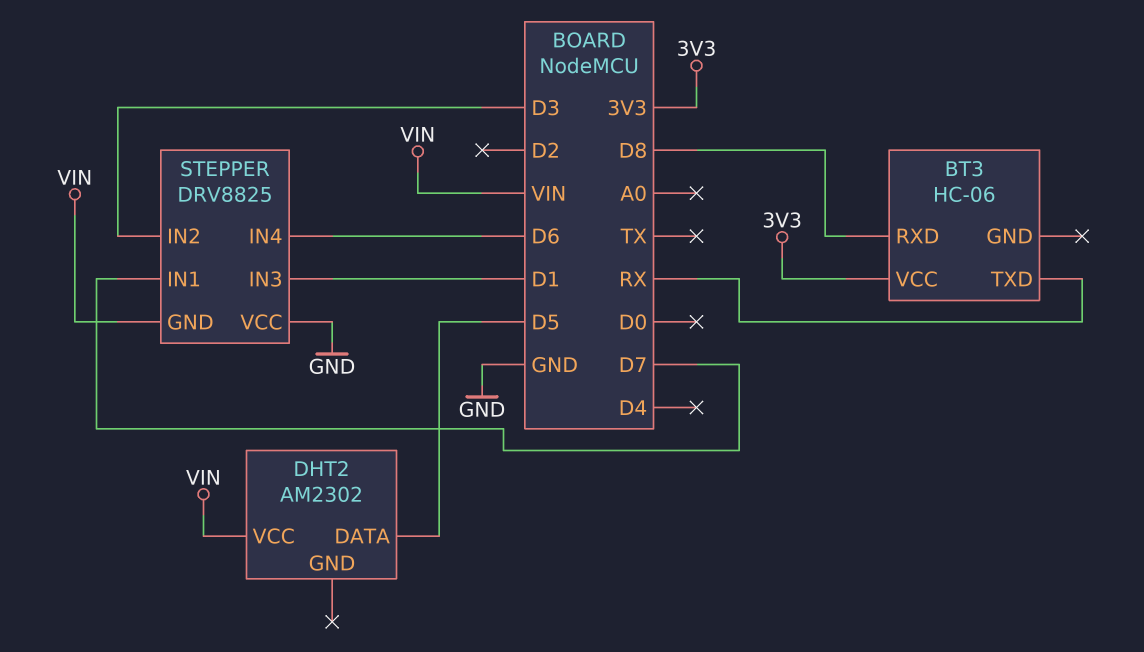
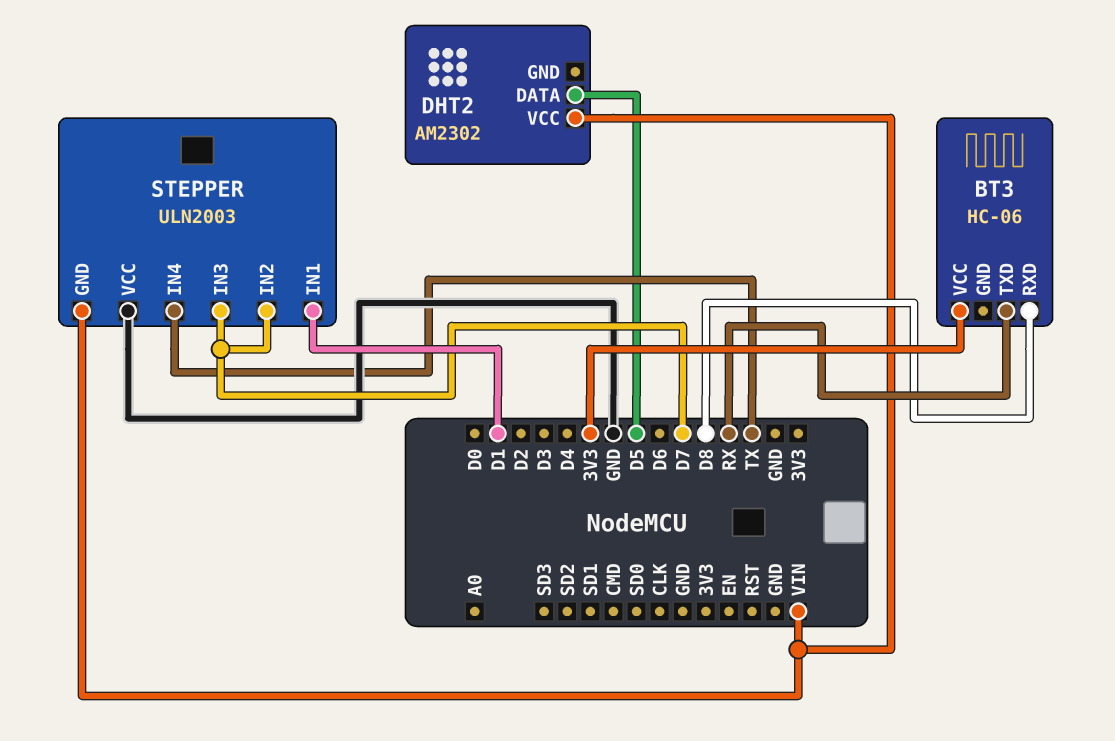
STEPPER: DRV8825 -> ULN2003
STEPPER pin IN1: D7 -> D1
STEPPER pin IN2: D3 -> D7
STEPPER pin IN3: D1 -> D7
STEPPER pin IN4: D6 -> TX

